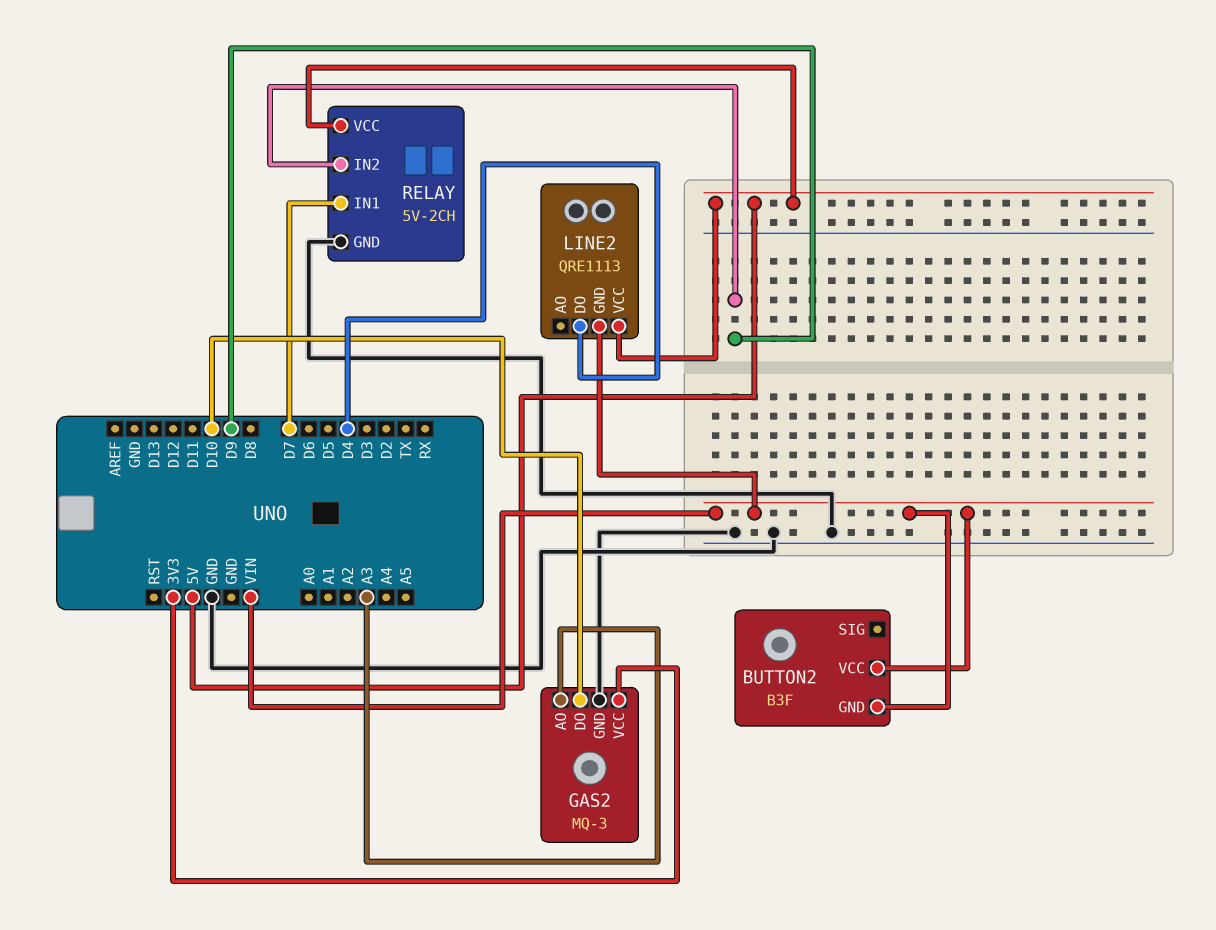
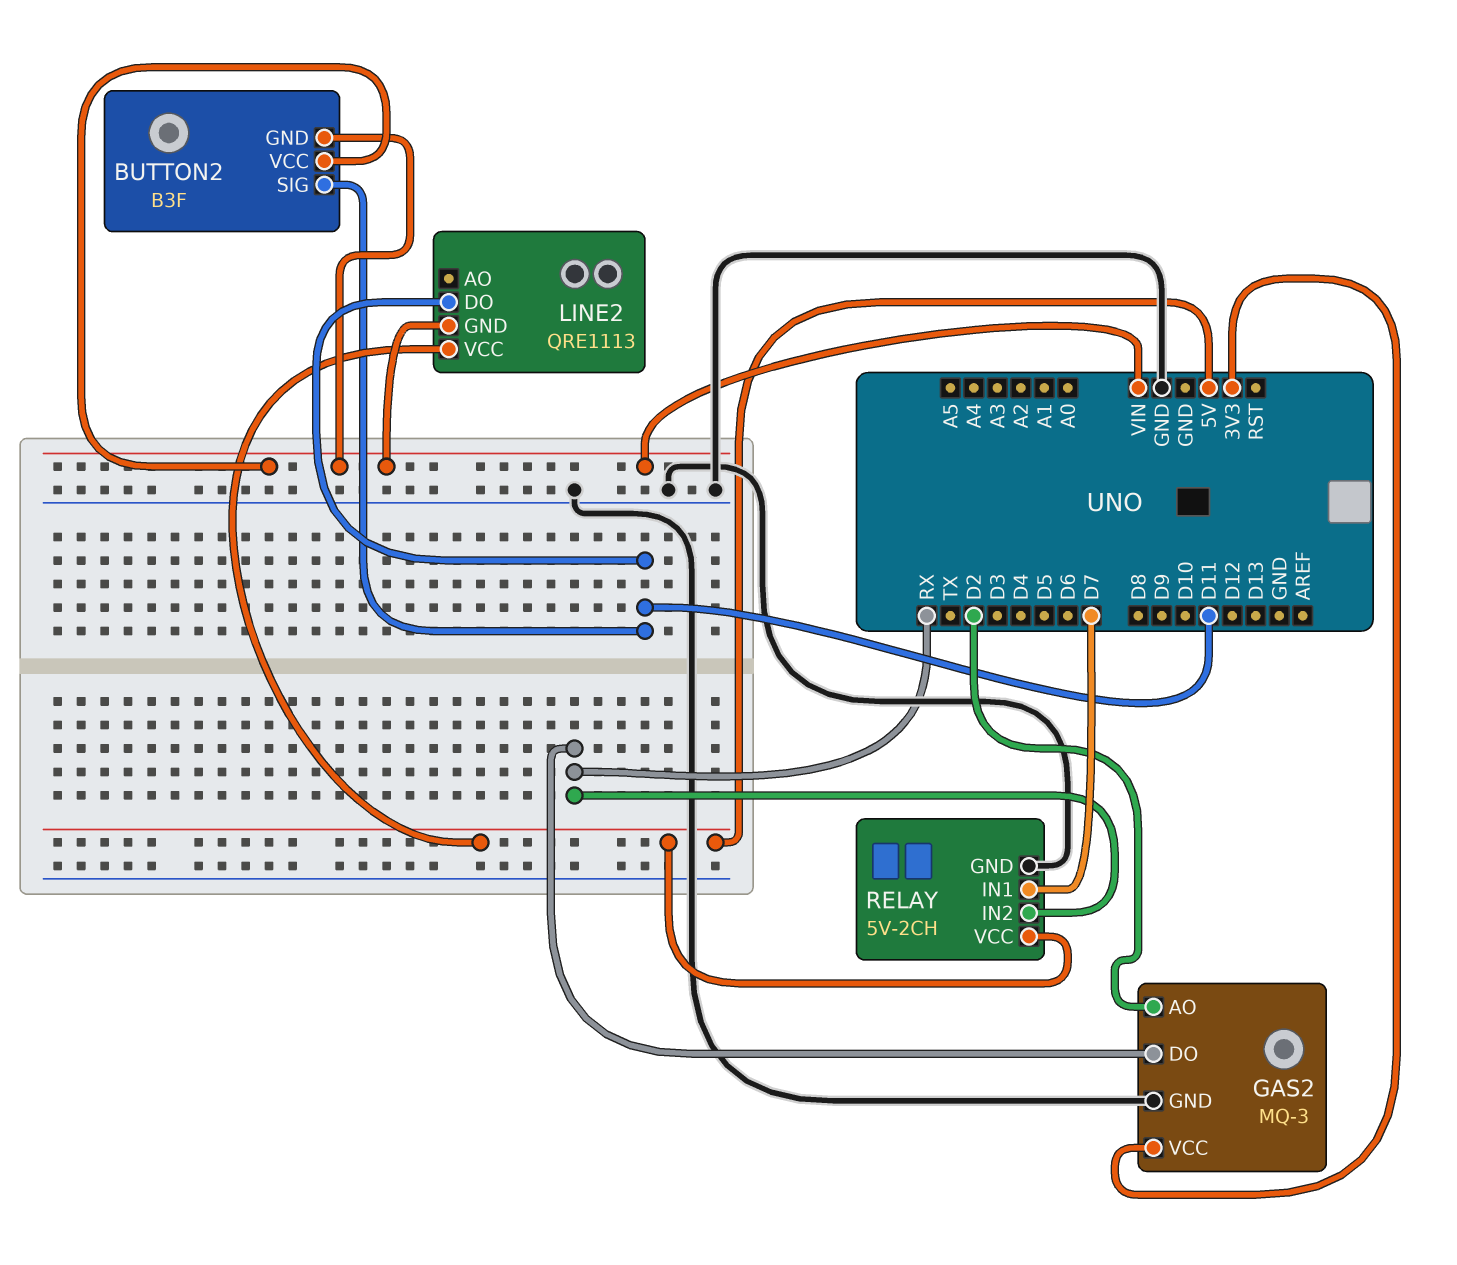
BUTTON2 pin SIG: none -> D11
GAS2 pin AO: A3 -> D2
GAS2 pin DO: D10 -> RX
LINE2 pin DO: D4 -> D11
RELAY pin IN2: D9 -> RX

